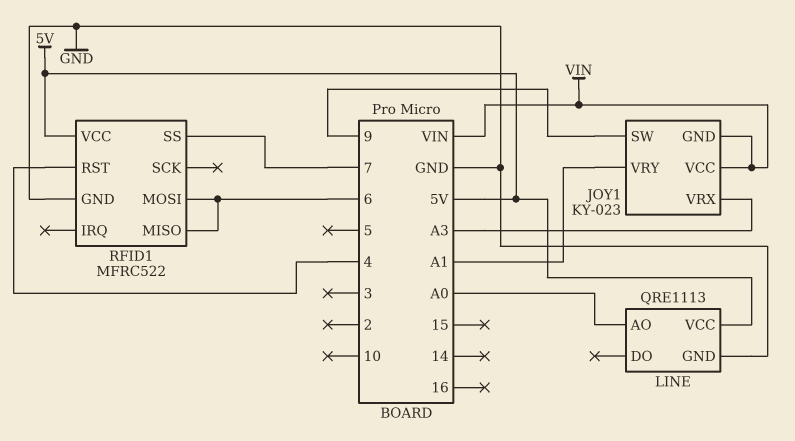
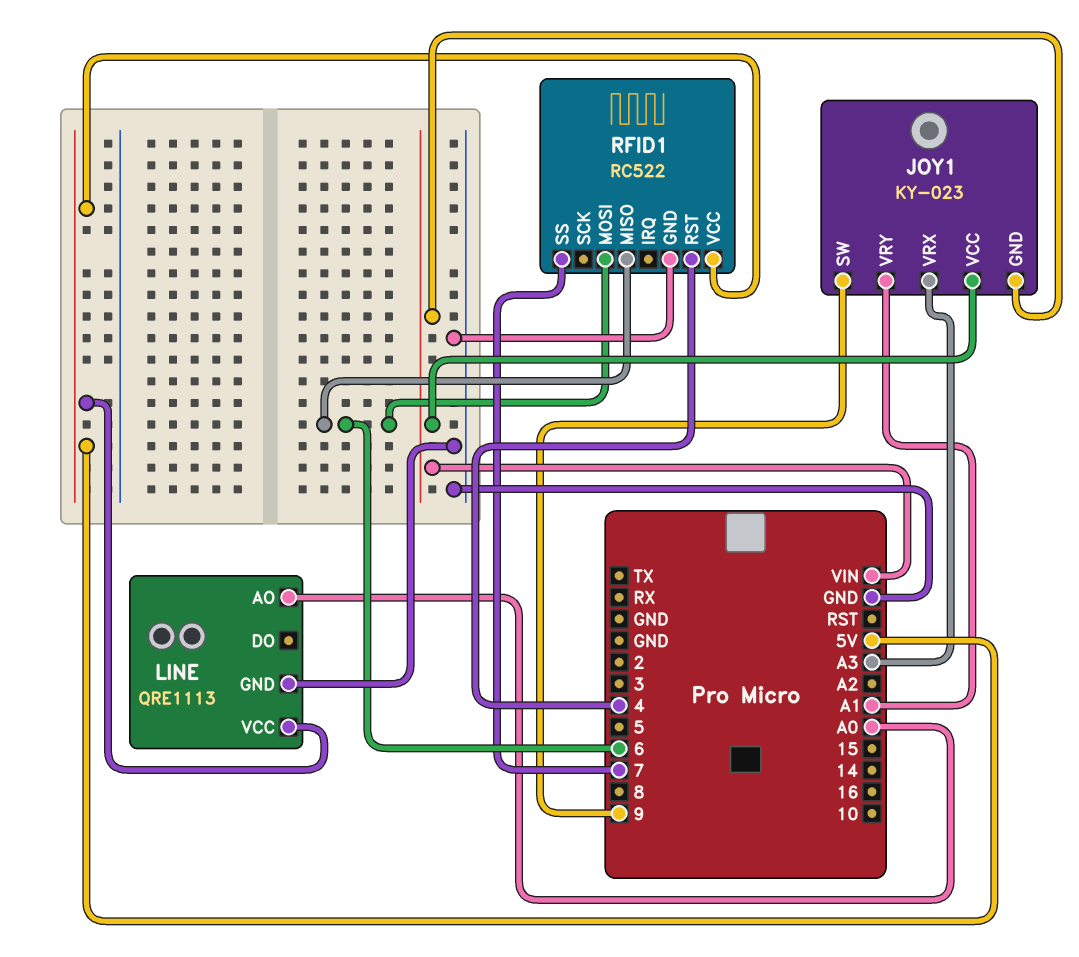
RFID1: MFRC522 -> RC522

